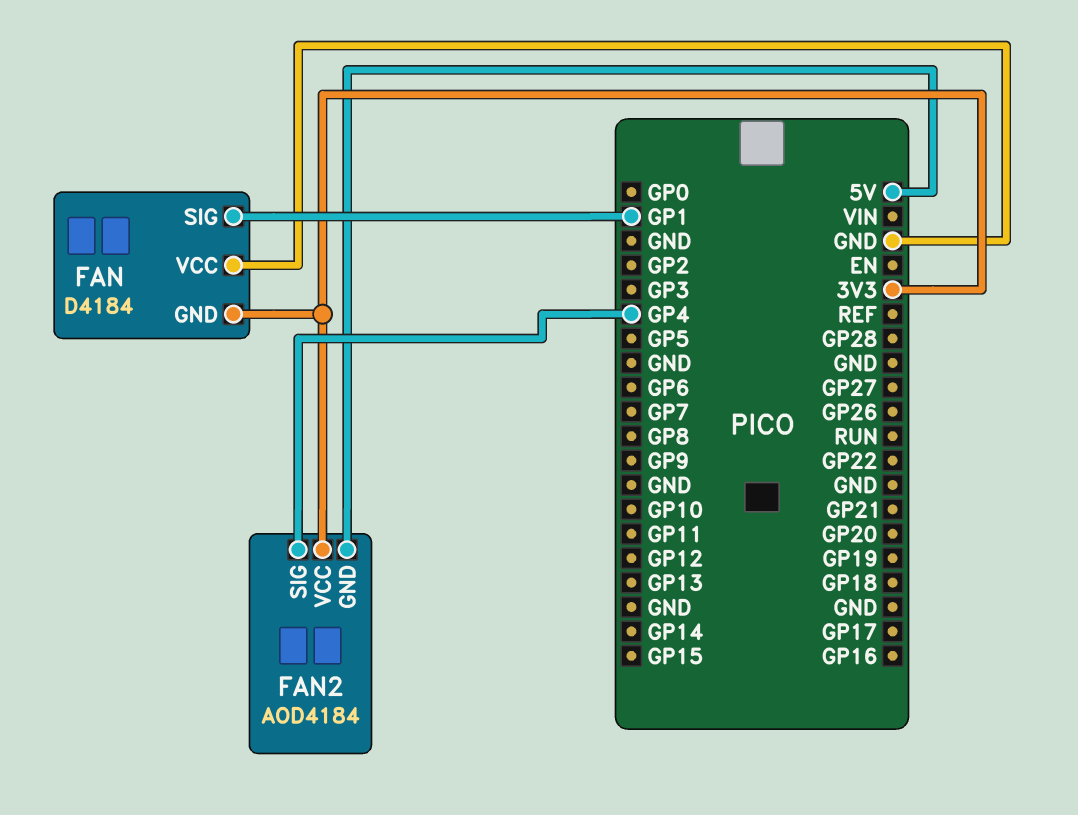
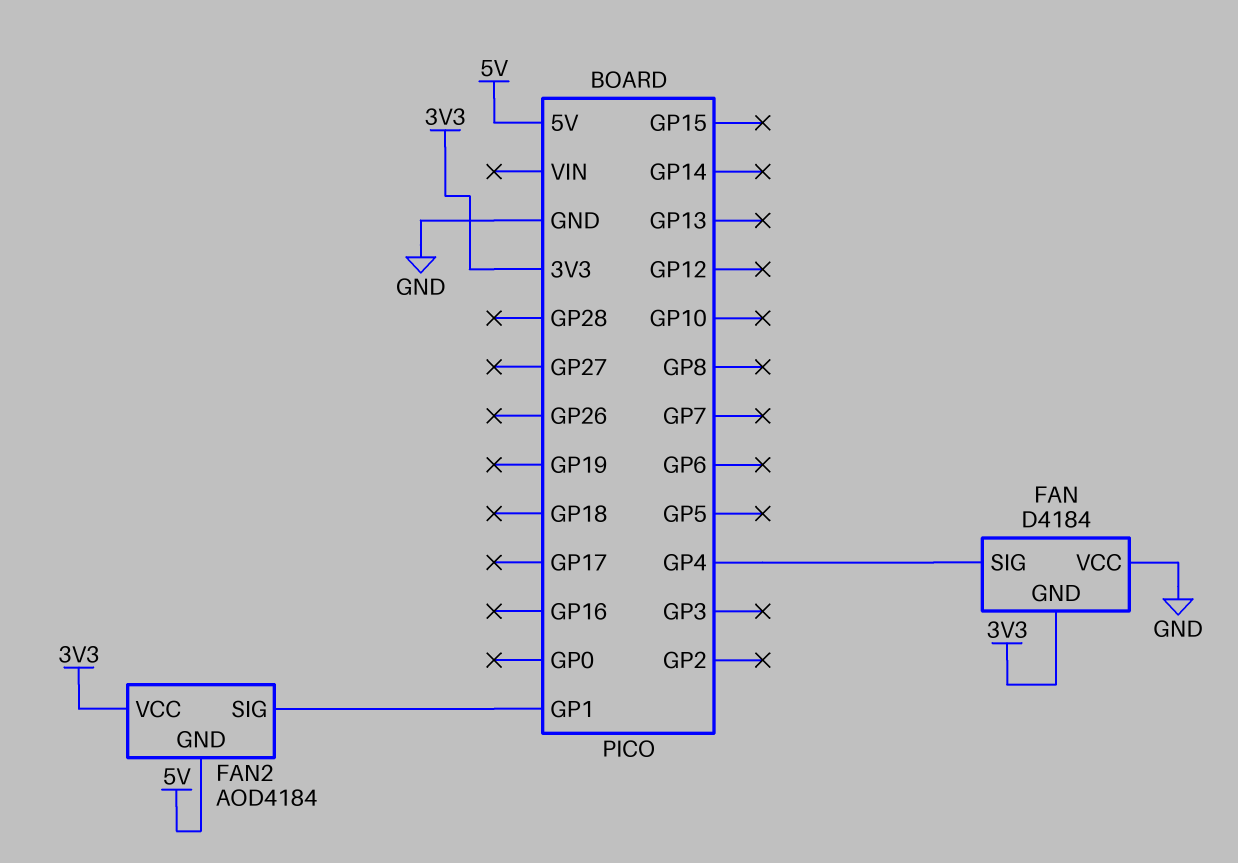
FAN pin SIG: GP1 -> GP4
FAN2 pin SIG: GP4 -> GP1

